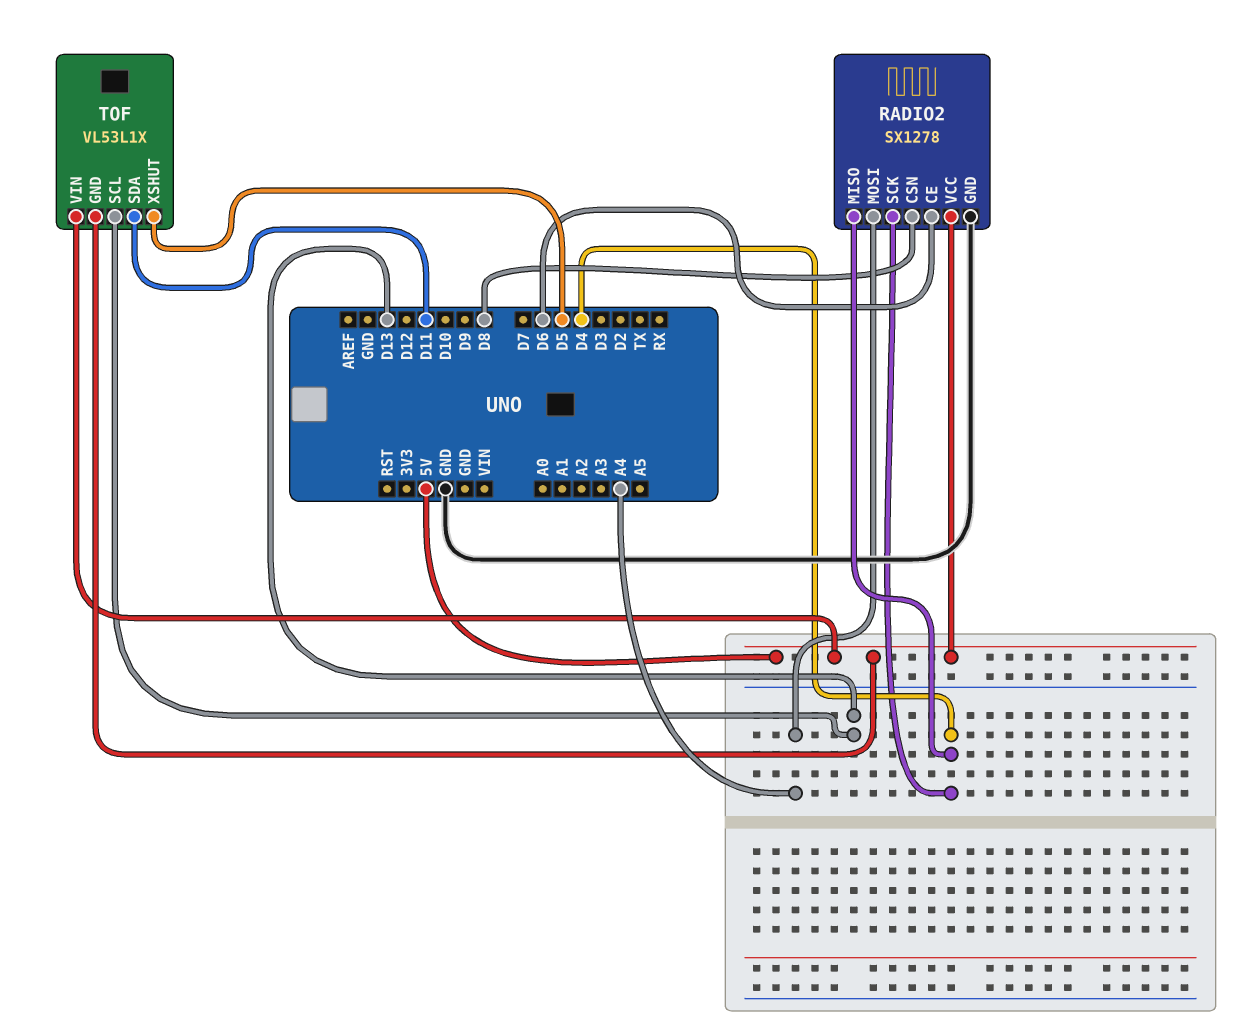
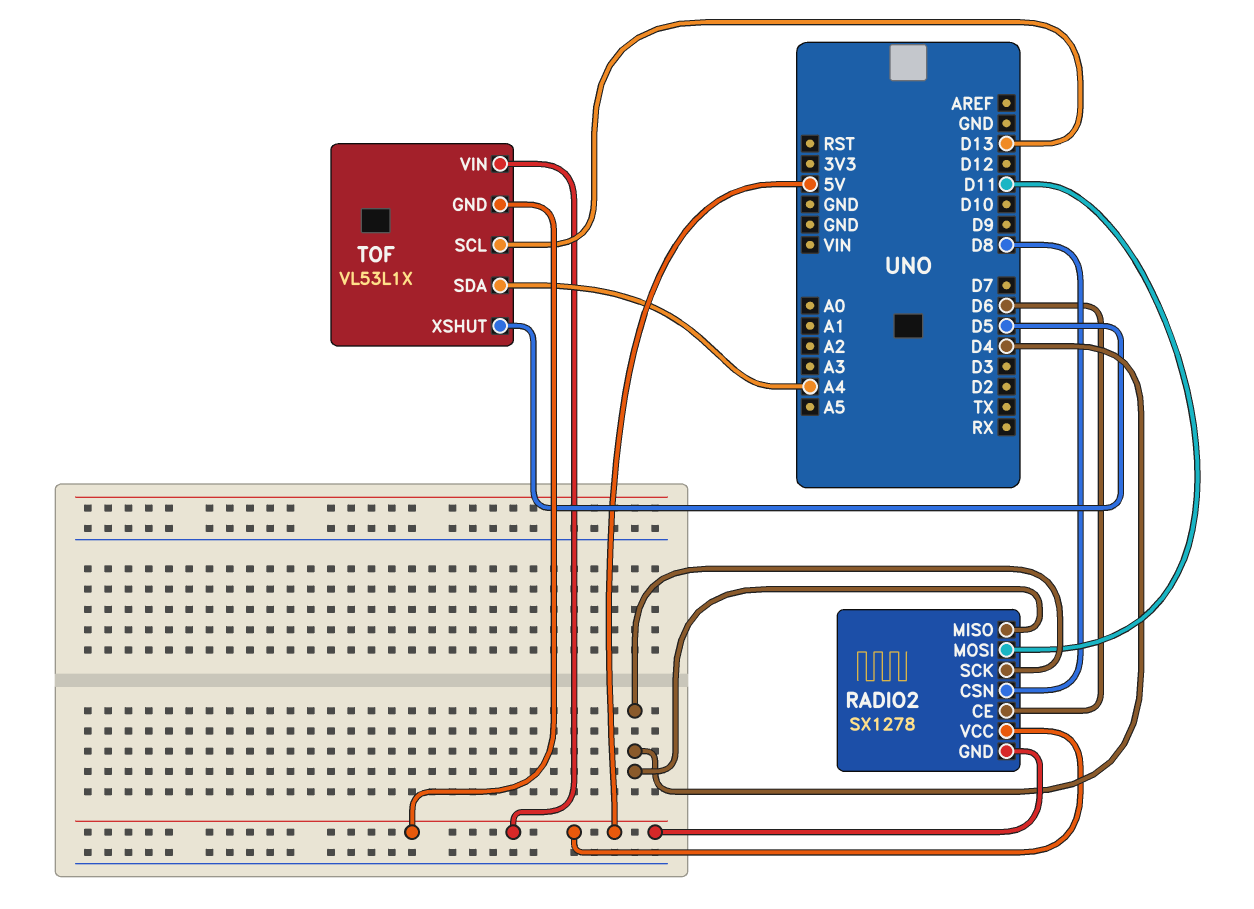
RADIO2 pin GND: GND -> 5V
RADIO2 pin MOSI: A4 -> D11
TOF pin SDA: D11 -> A4

